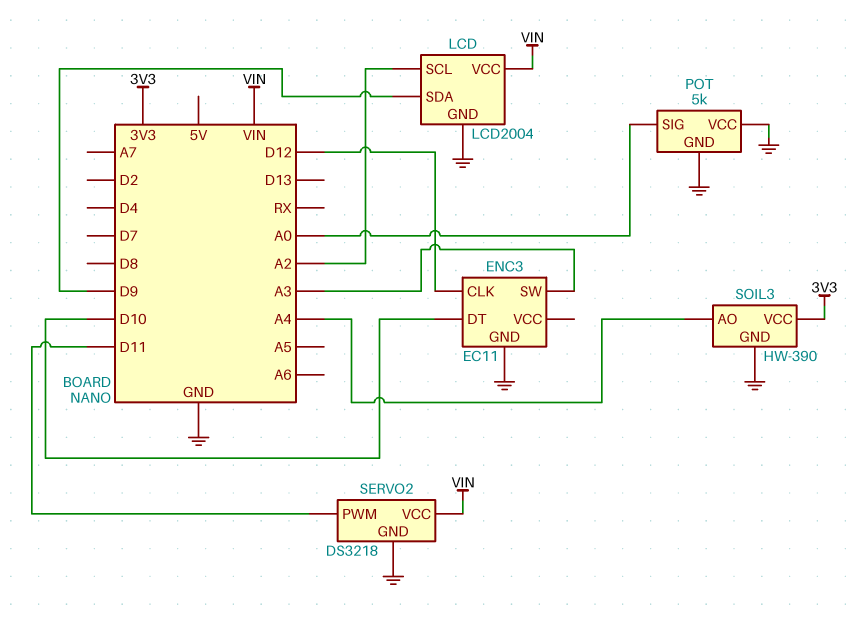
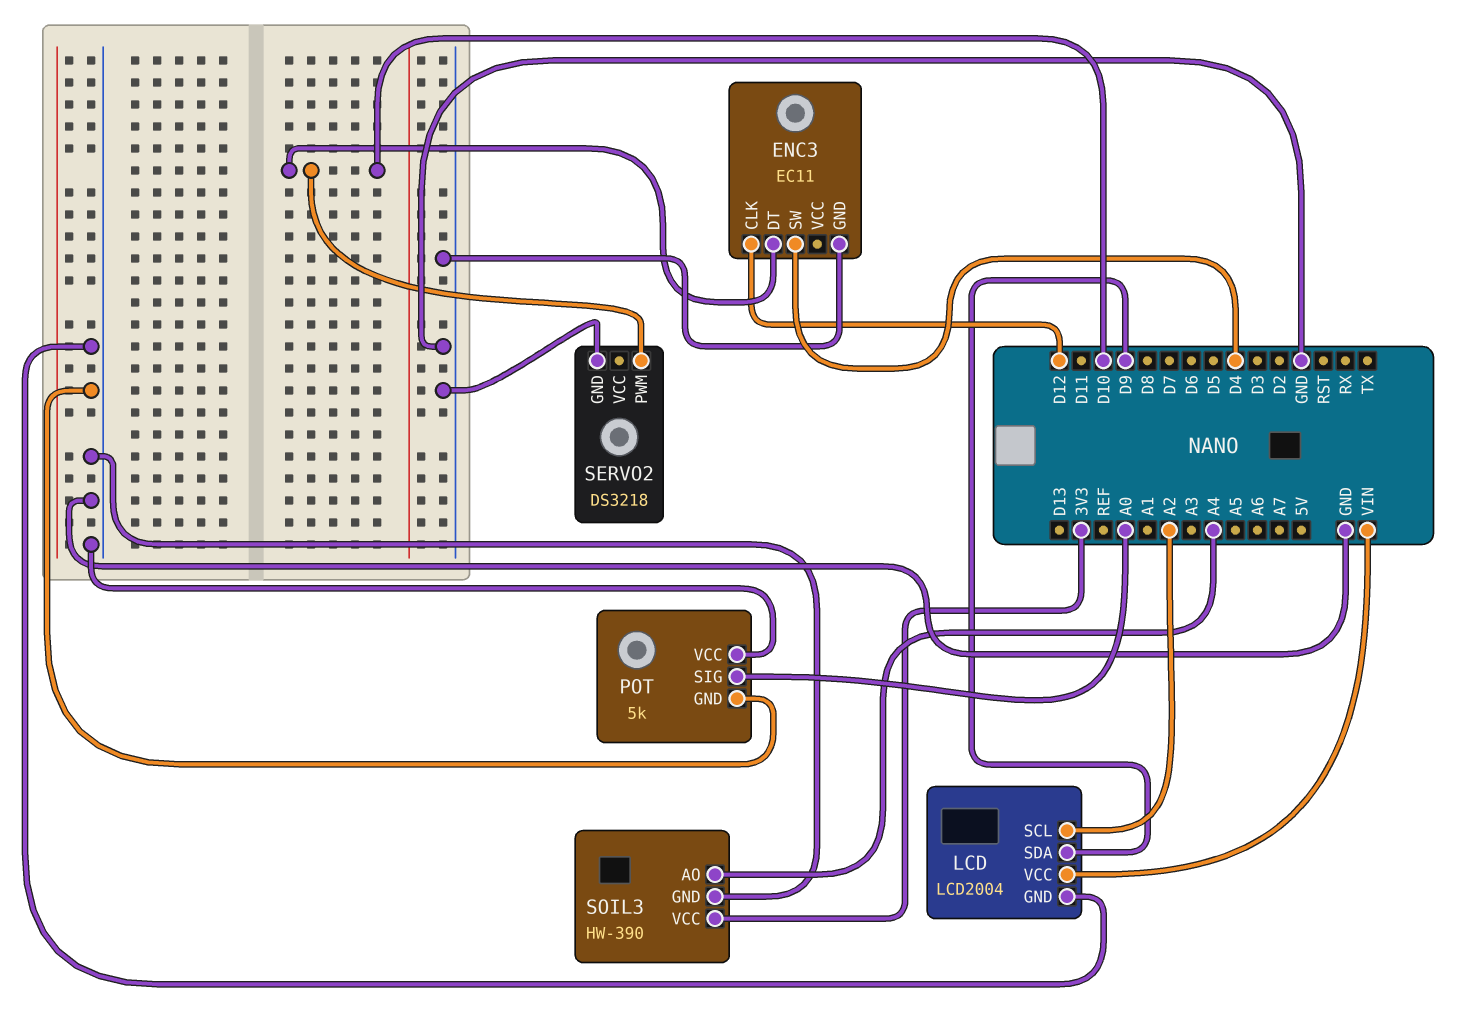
ENC3 pin SW: A3 -> D4
SERVO2 pin PWM: D11 -> D10
SERVO2 pin VCC: VIN -> none

